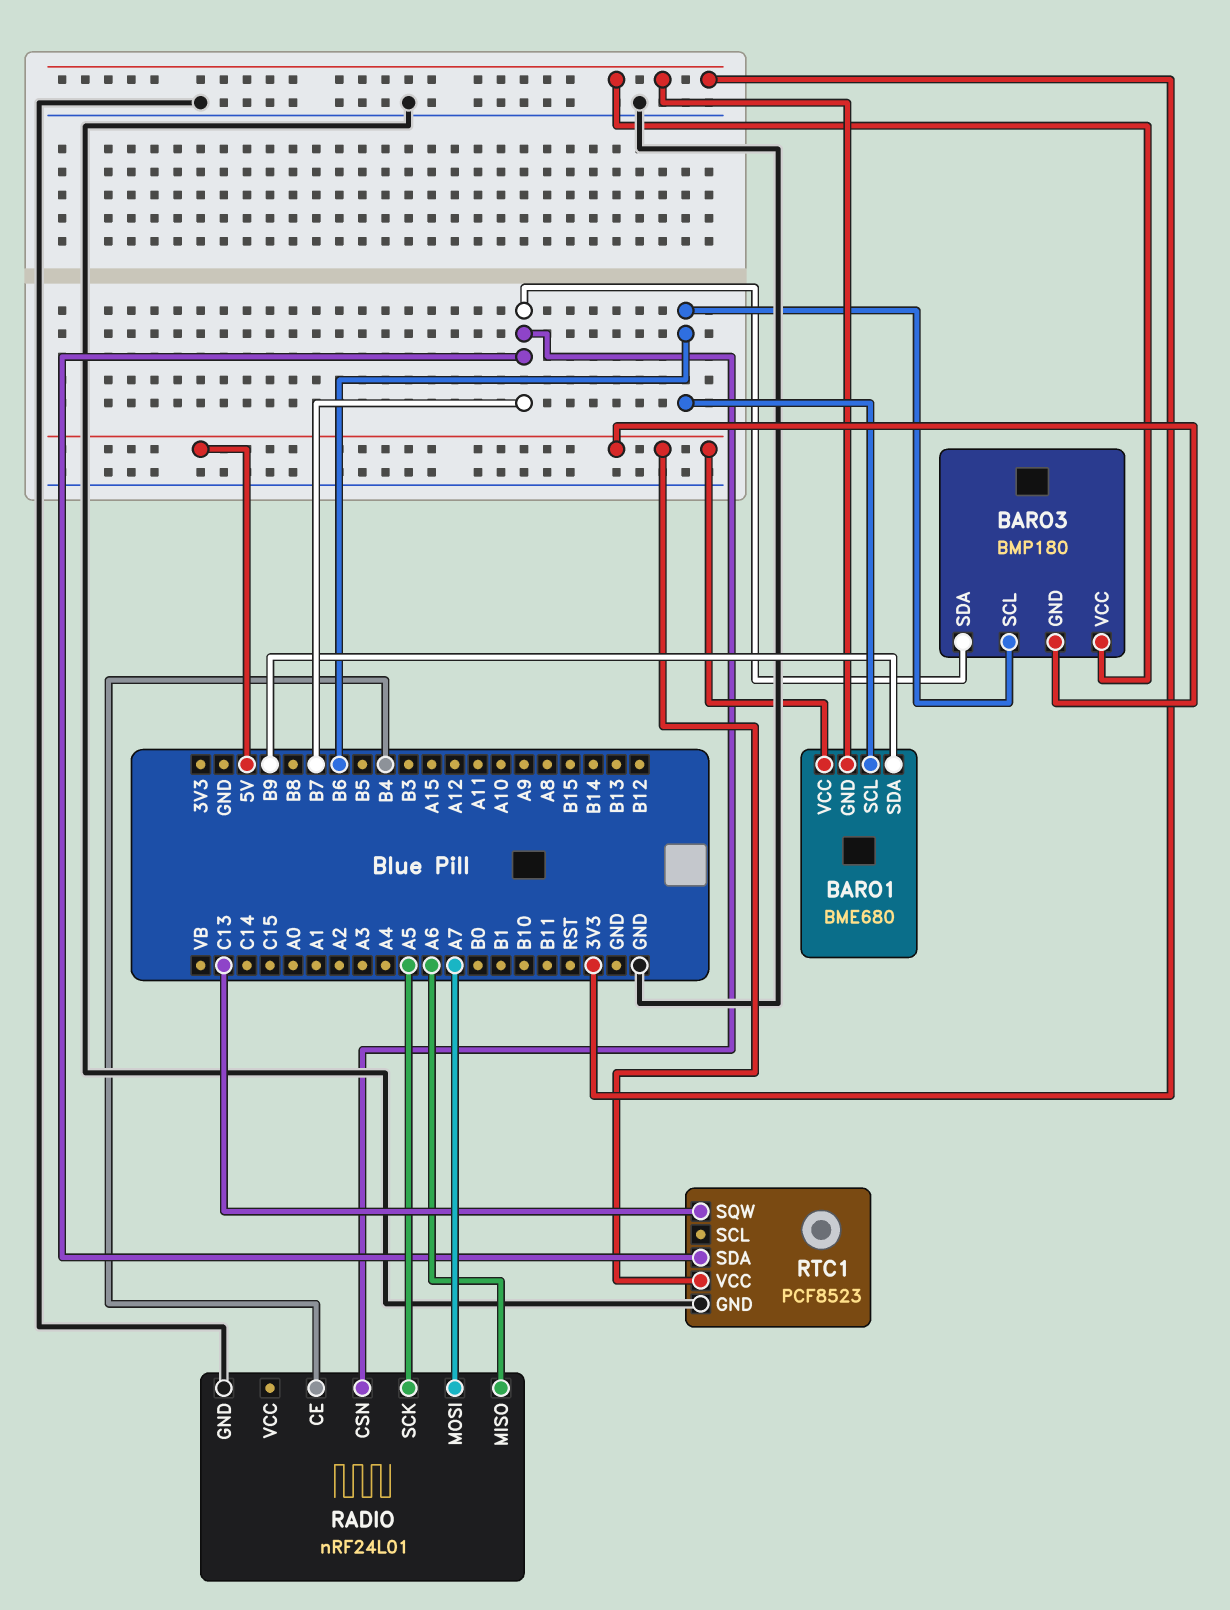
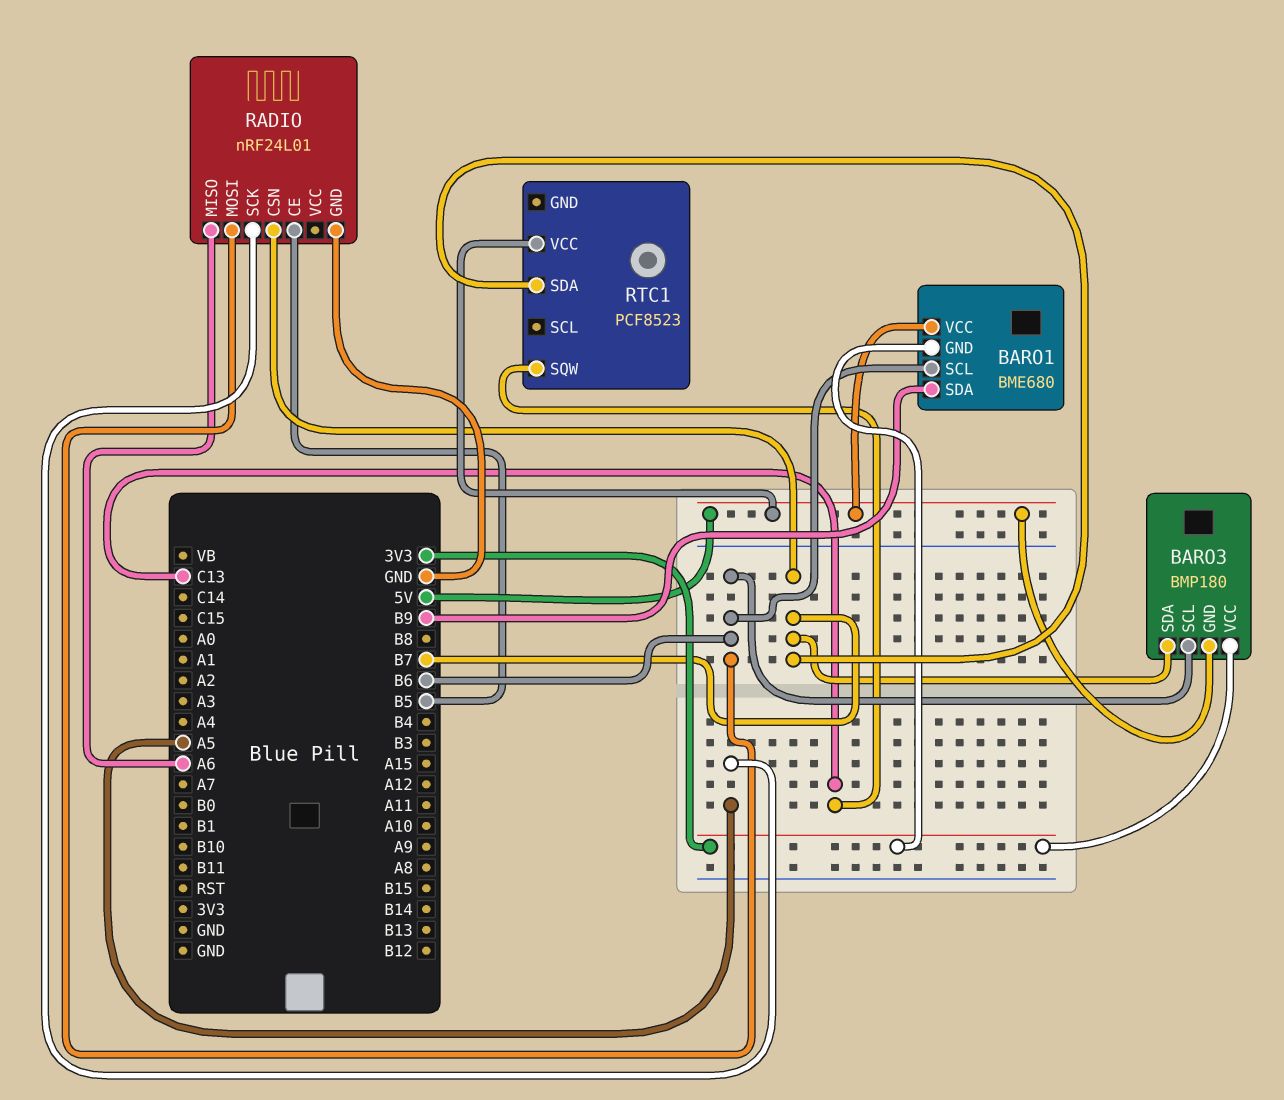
RADIO pin CE: B4 -> B5
RADIO pin MOSI: A7 -> B6
RTC1 pin GND: GND -> none

